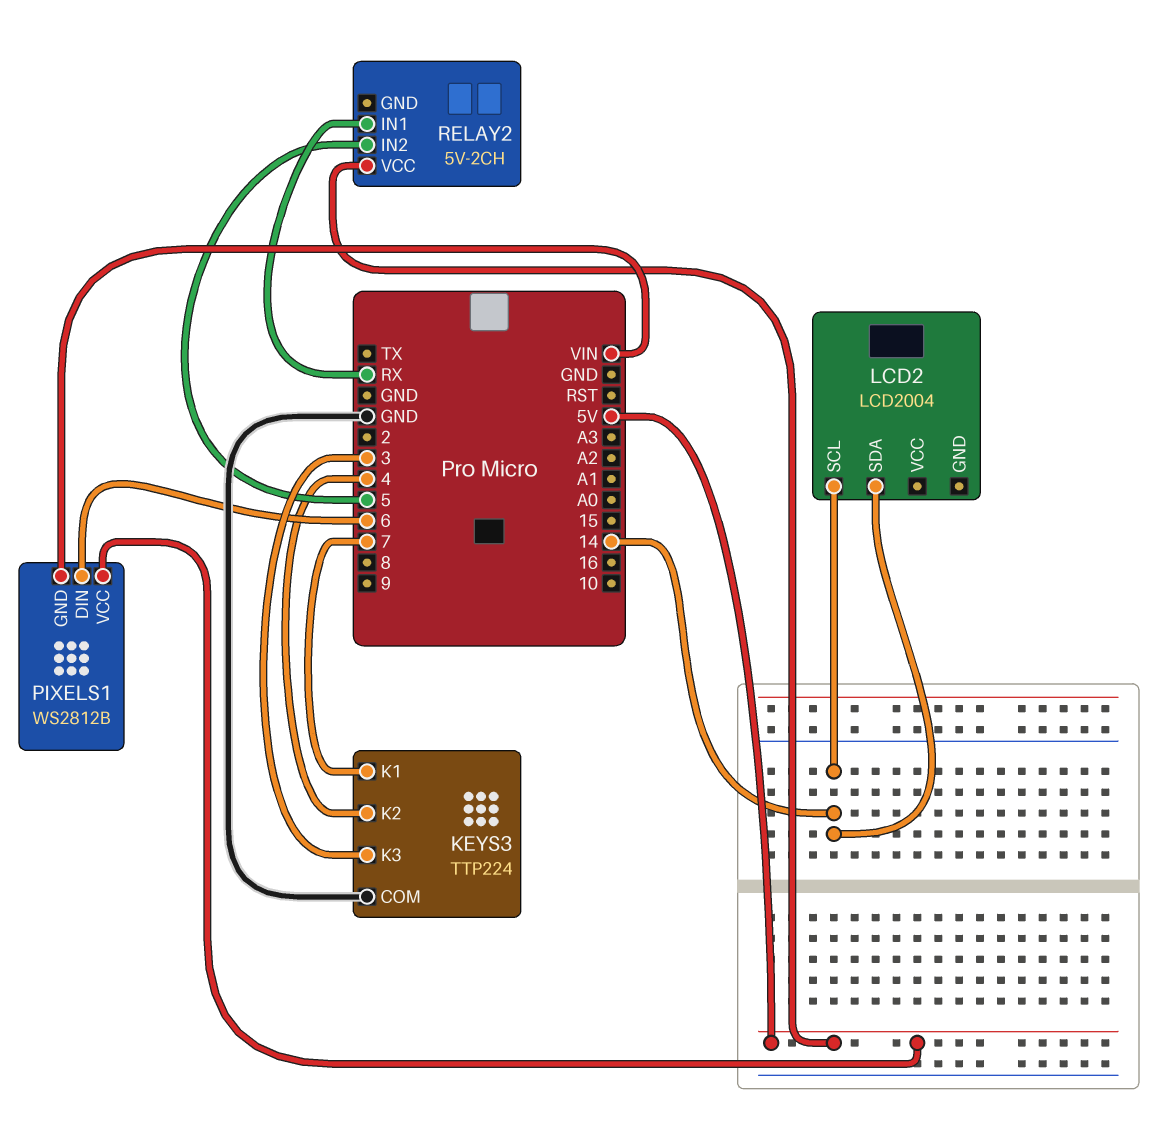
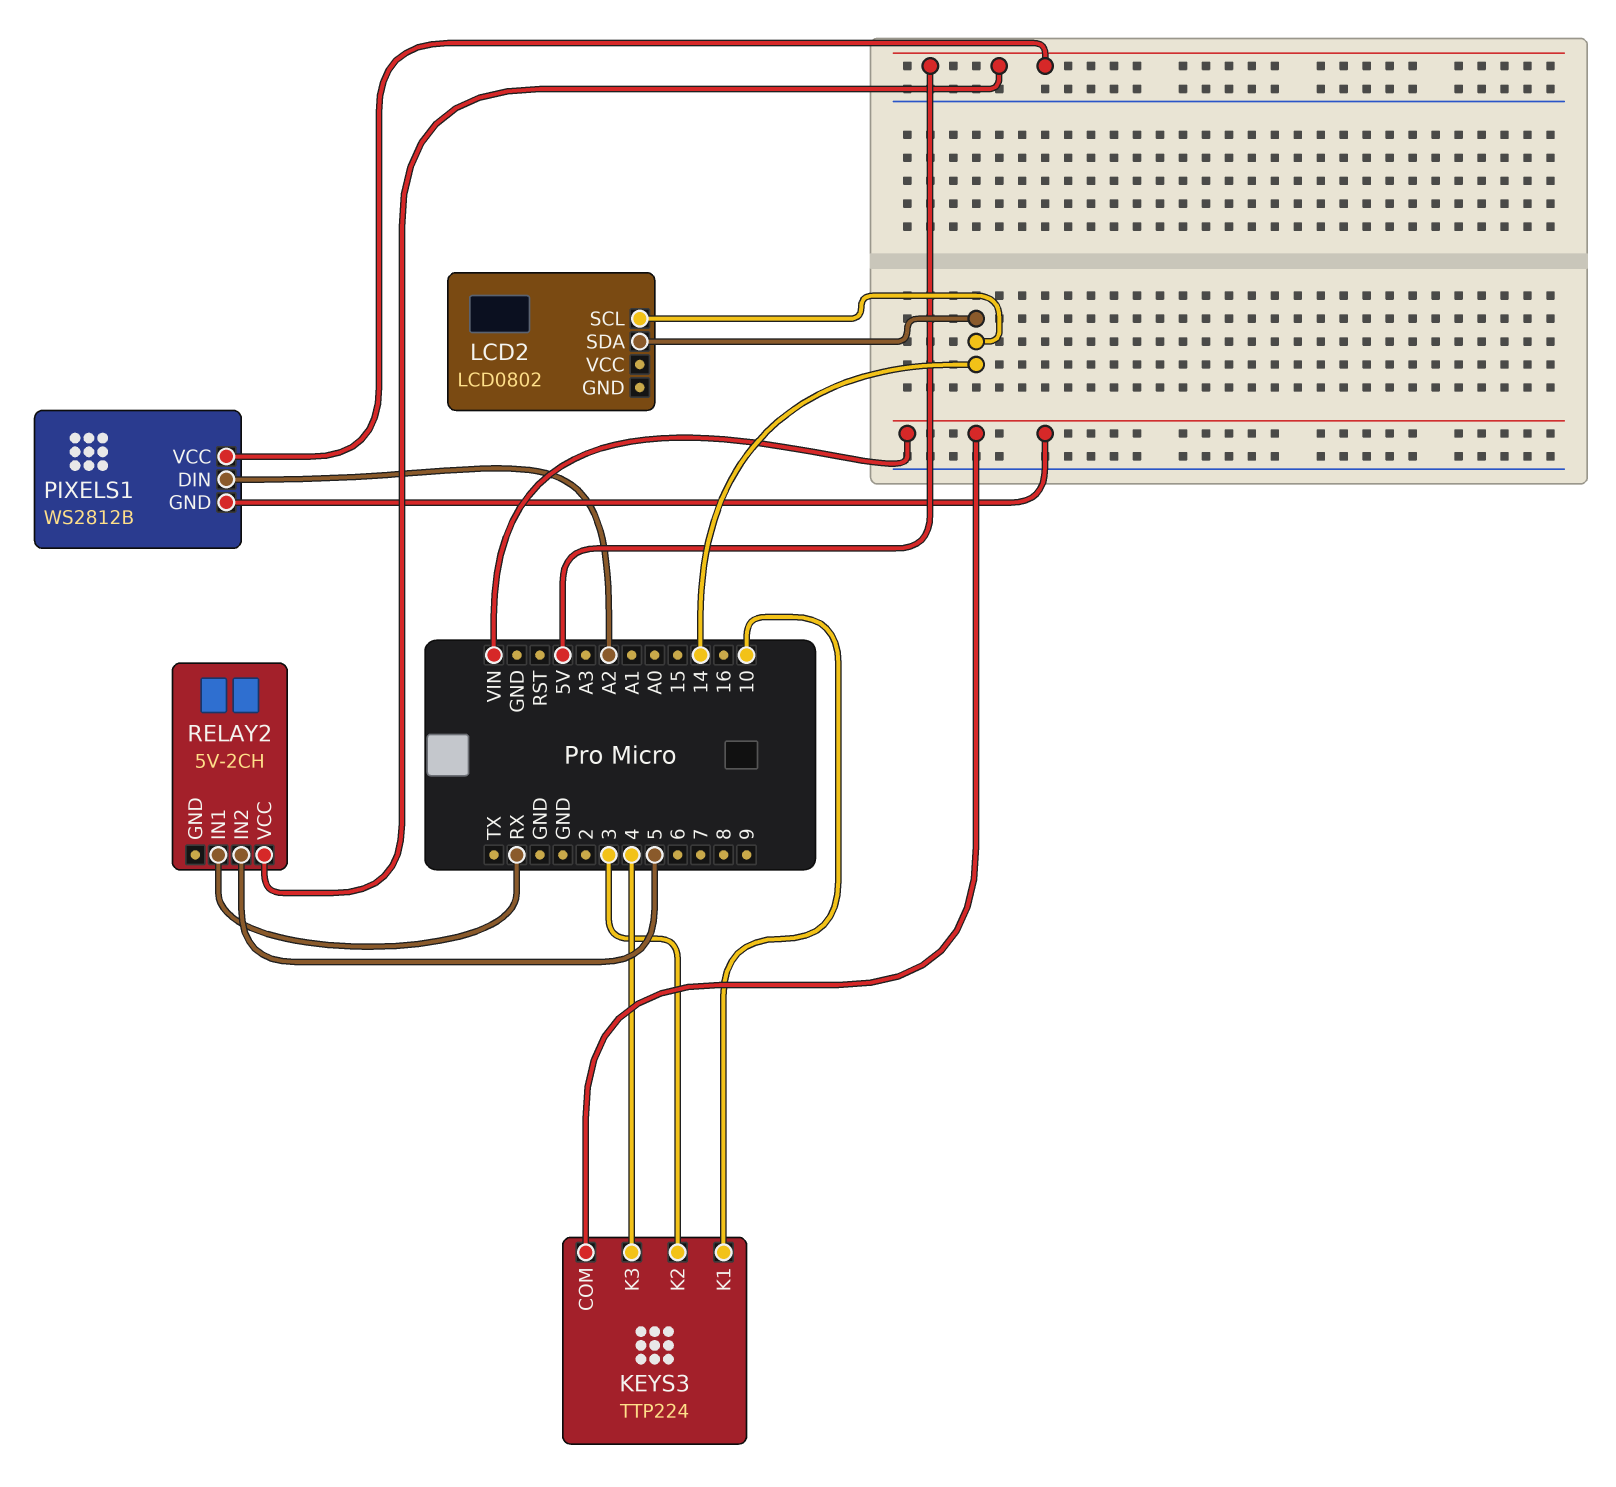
KEYS3 pin COM: GND -> VIN
KEYS3 pin K1: 7 -> 10
KEYS3 pin K2: 4 -> 3
KEYS3 pin K3: 3 -> 4
LCD2: LCD2004 -> LCD0802
PIXELS1 pin DIN: 6 -> A2

